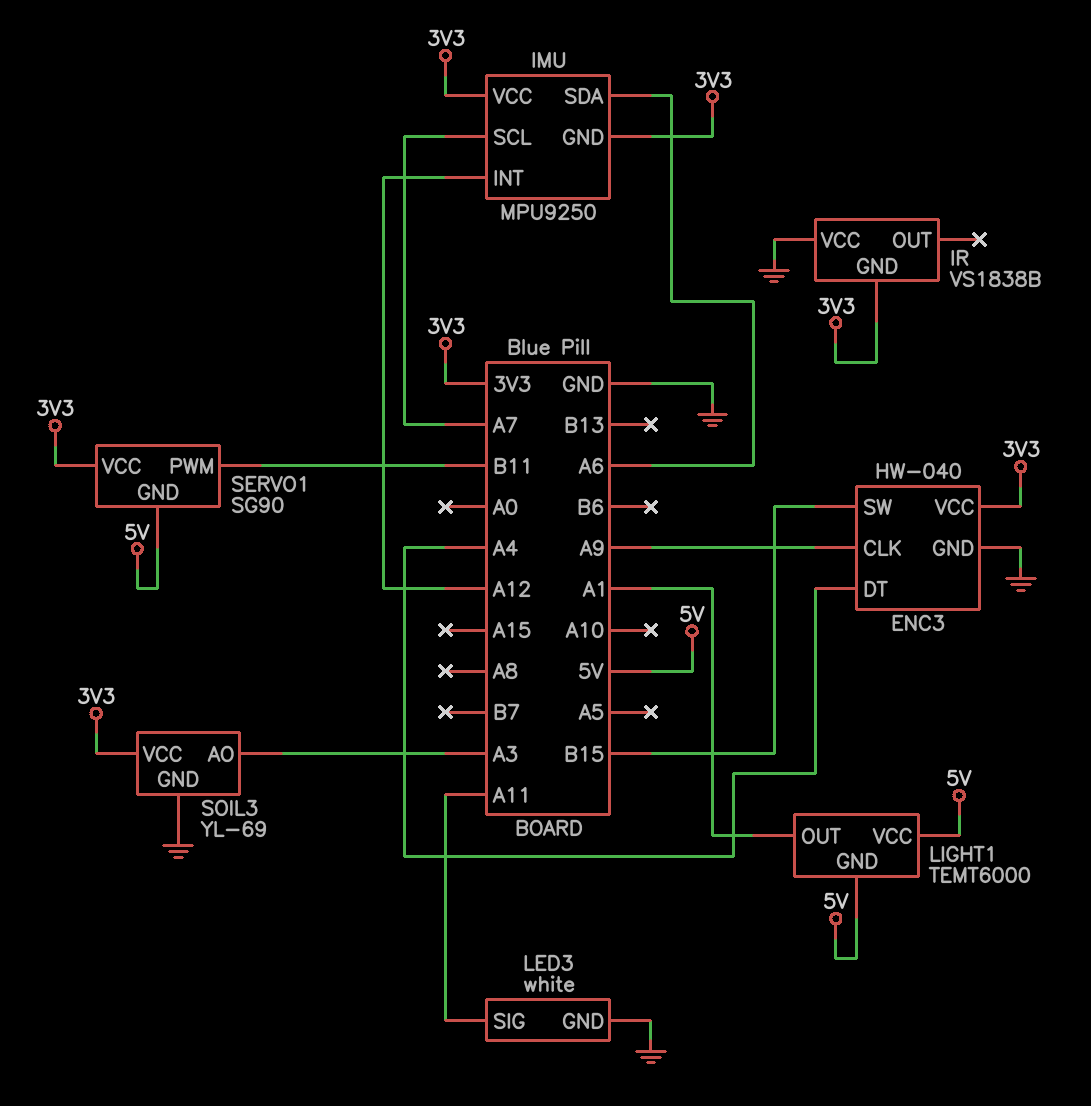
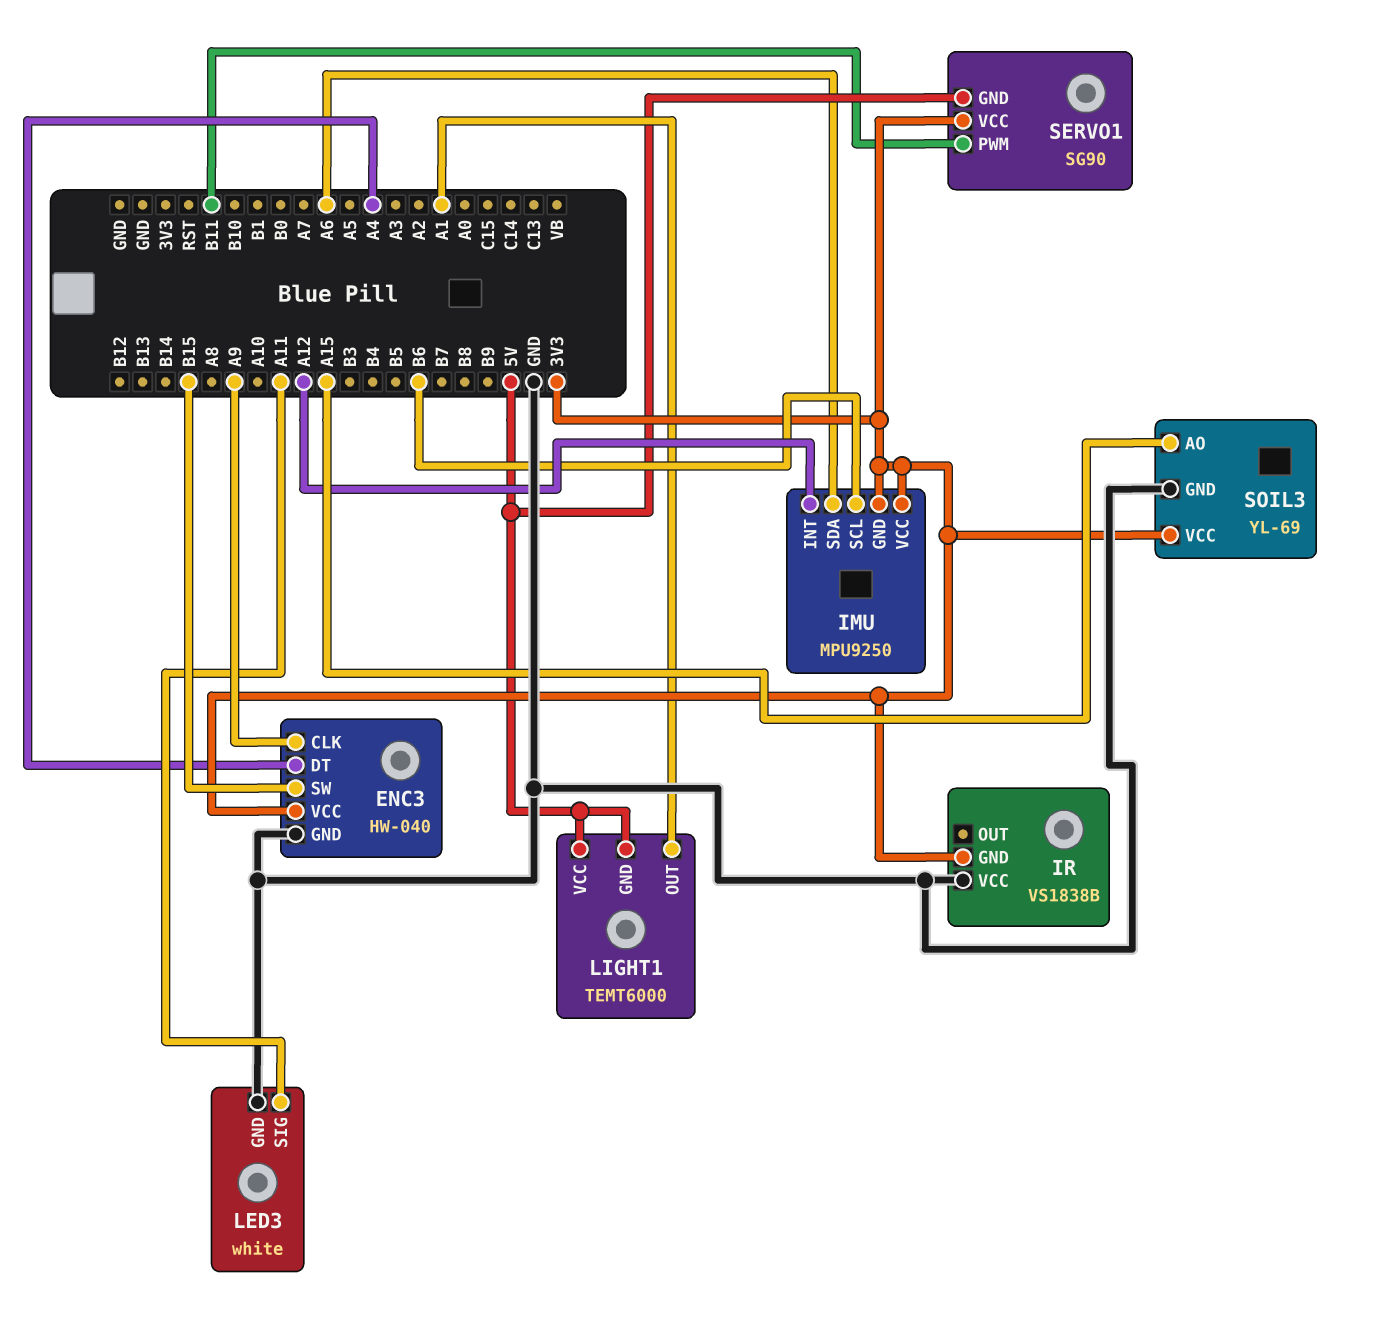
IMU pin SCL: A7 -> B6
SOIL3 pin AO: A3 -> A15

